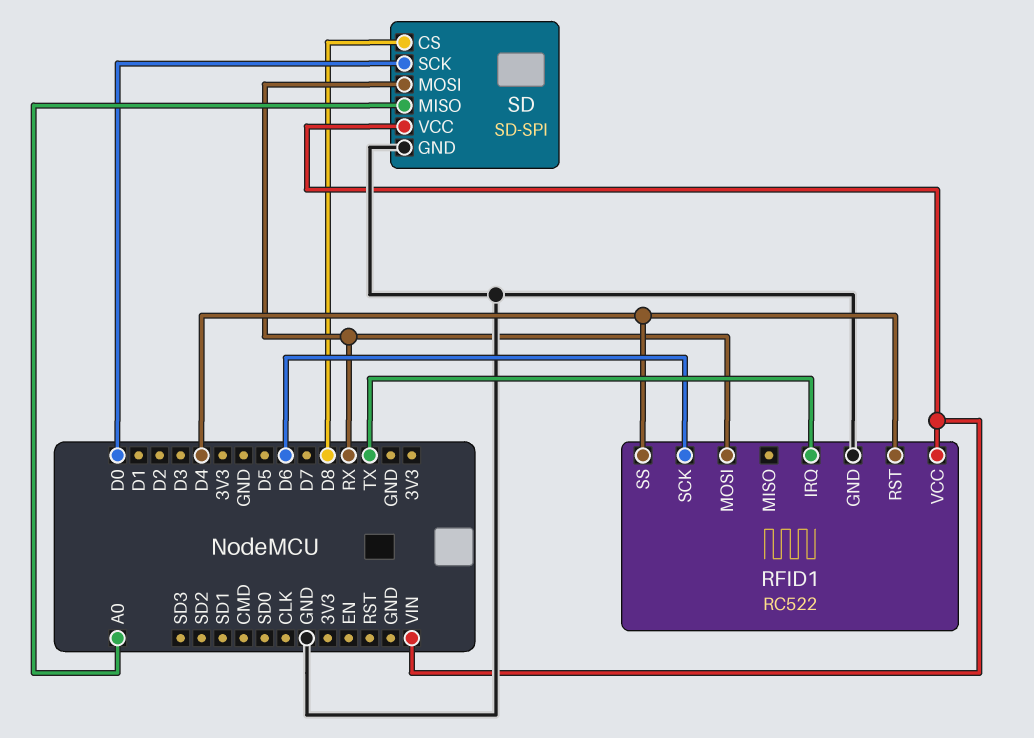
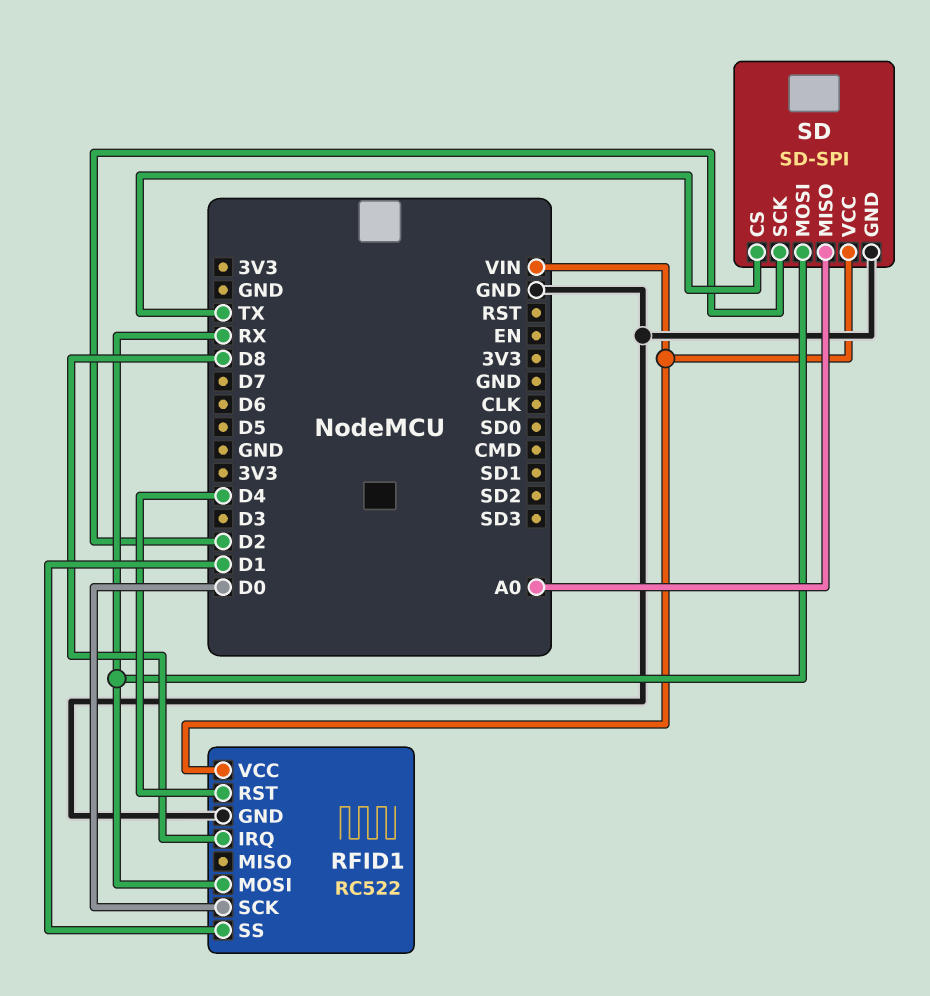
RFID1 pin IRQ: TX -> D8
RFID1 pin SCK: D6 -> D0
RFID1 pin SS: D4 -> D1
SD pin CS: D8 -> TX
SD pin SCK: D0 -> D2

